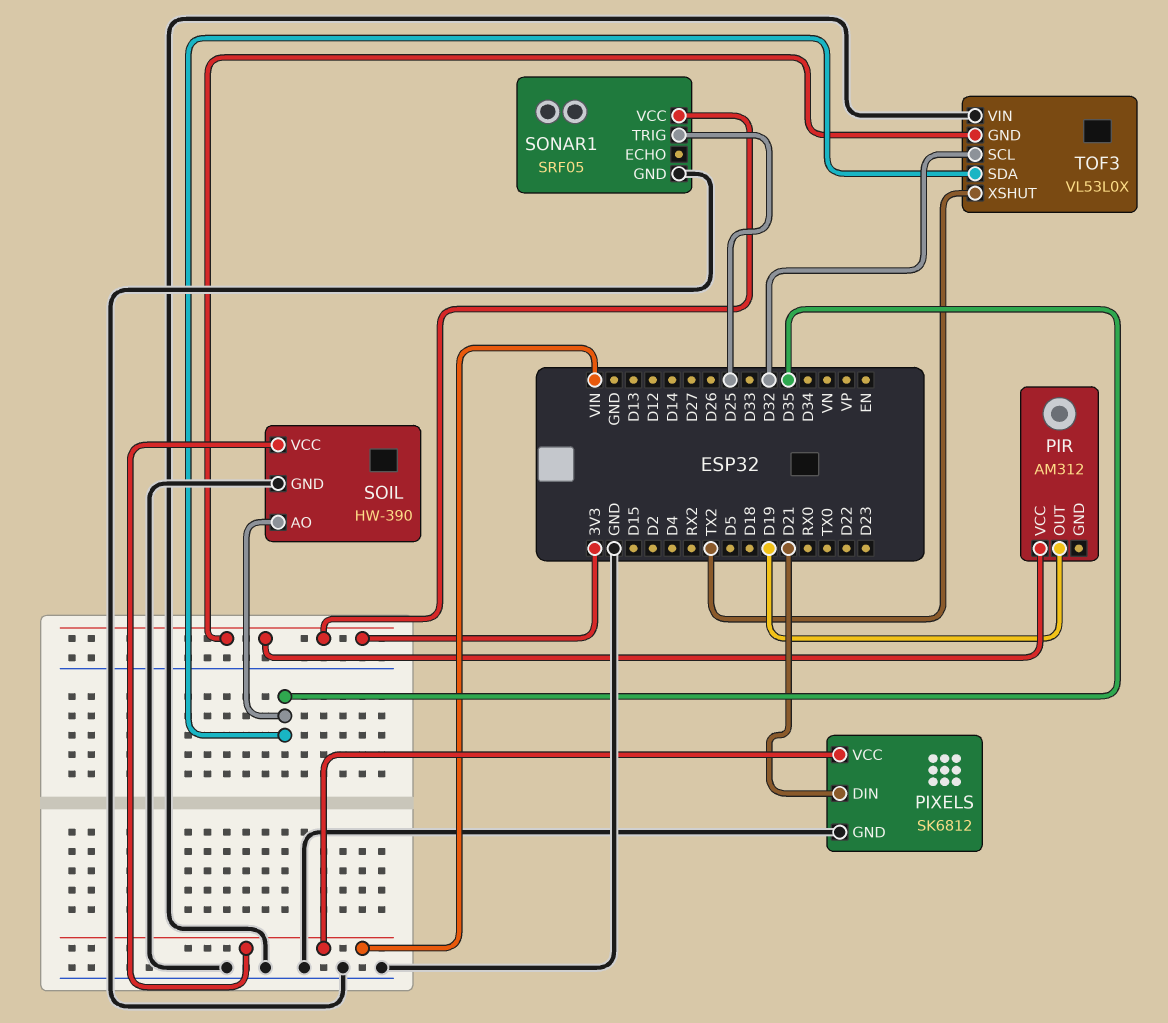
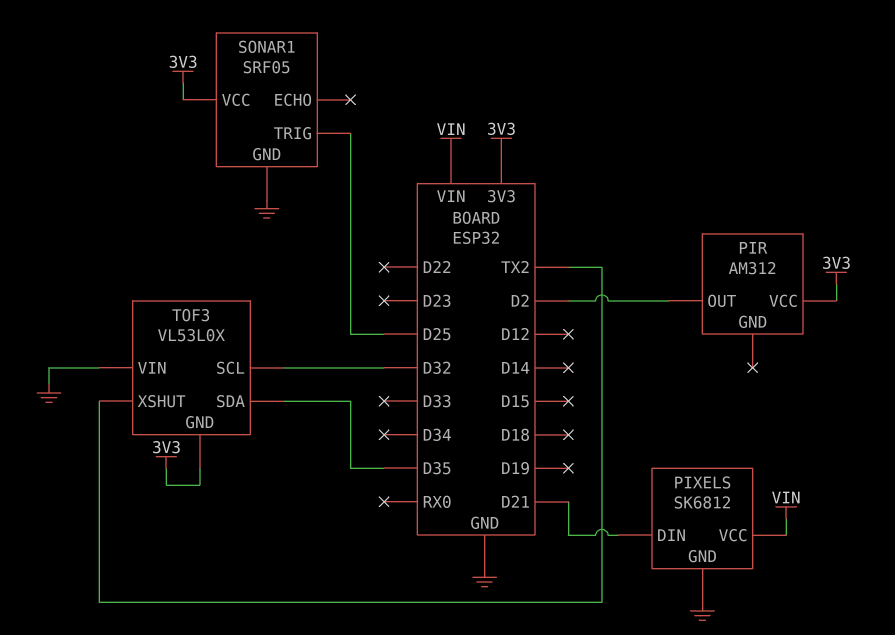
PIR pin OUT: D19 -> D2
SOIL: HW-390 -> none
SOIL pin AO: D35 -> none
SOIL pin GND: GND -> none
SOIL pin VCC: VIN -> none

